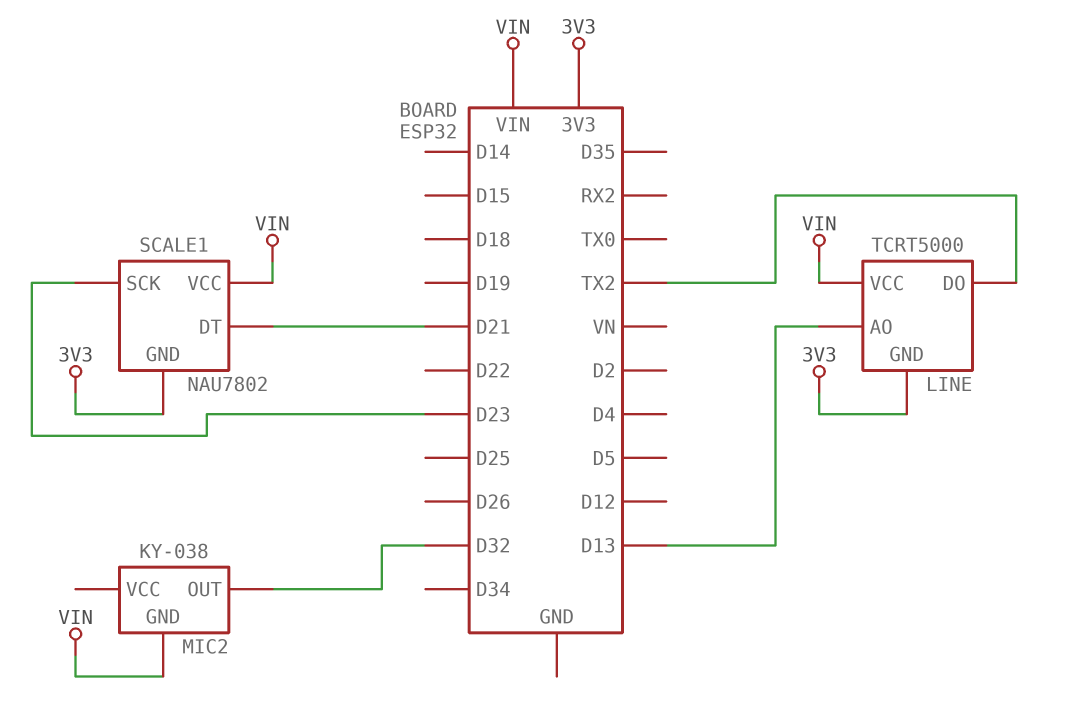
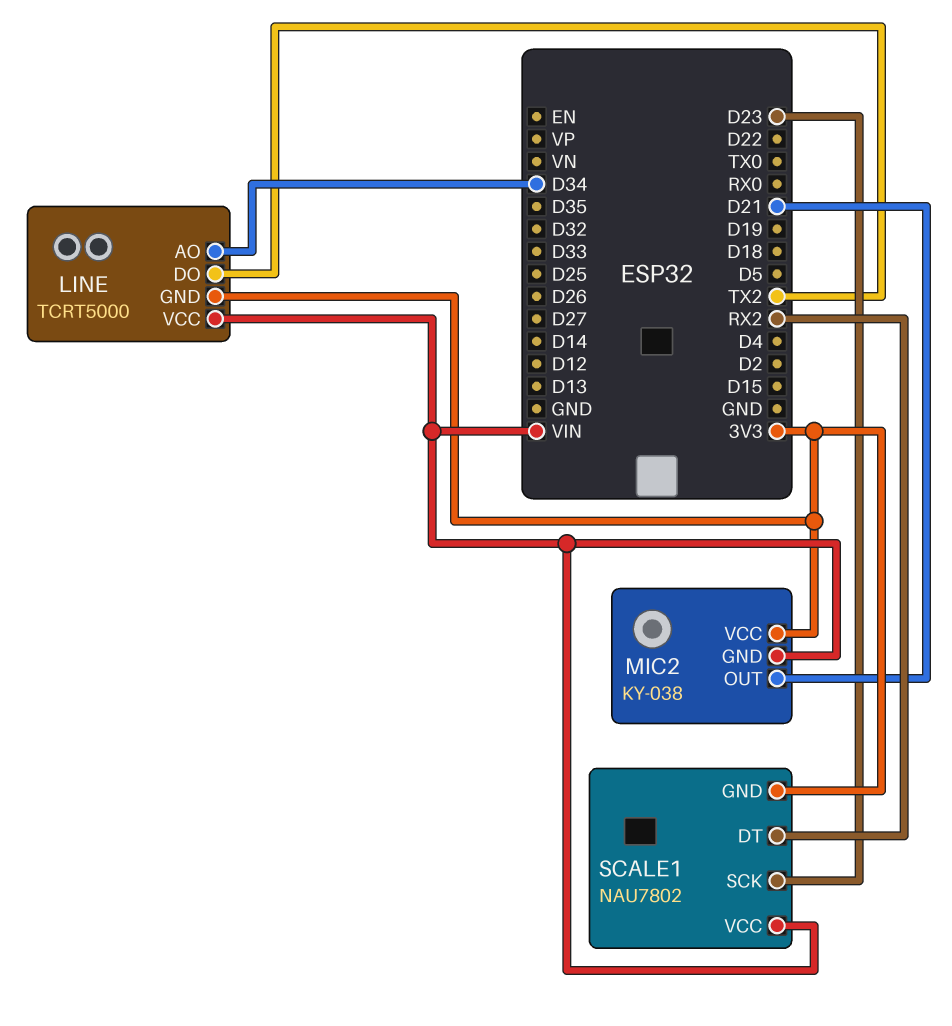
LINE pin AO: D13 -> D34
MIC2 pin OUT: D32 -> D21
MIC2 pin VCC: none -> 3V3
SCALE1 pin DT: D21 -> RX2

